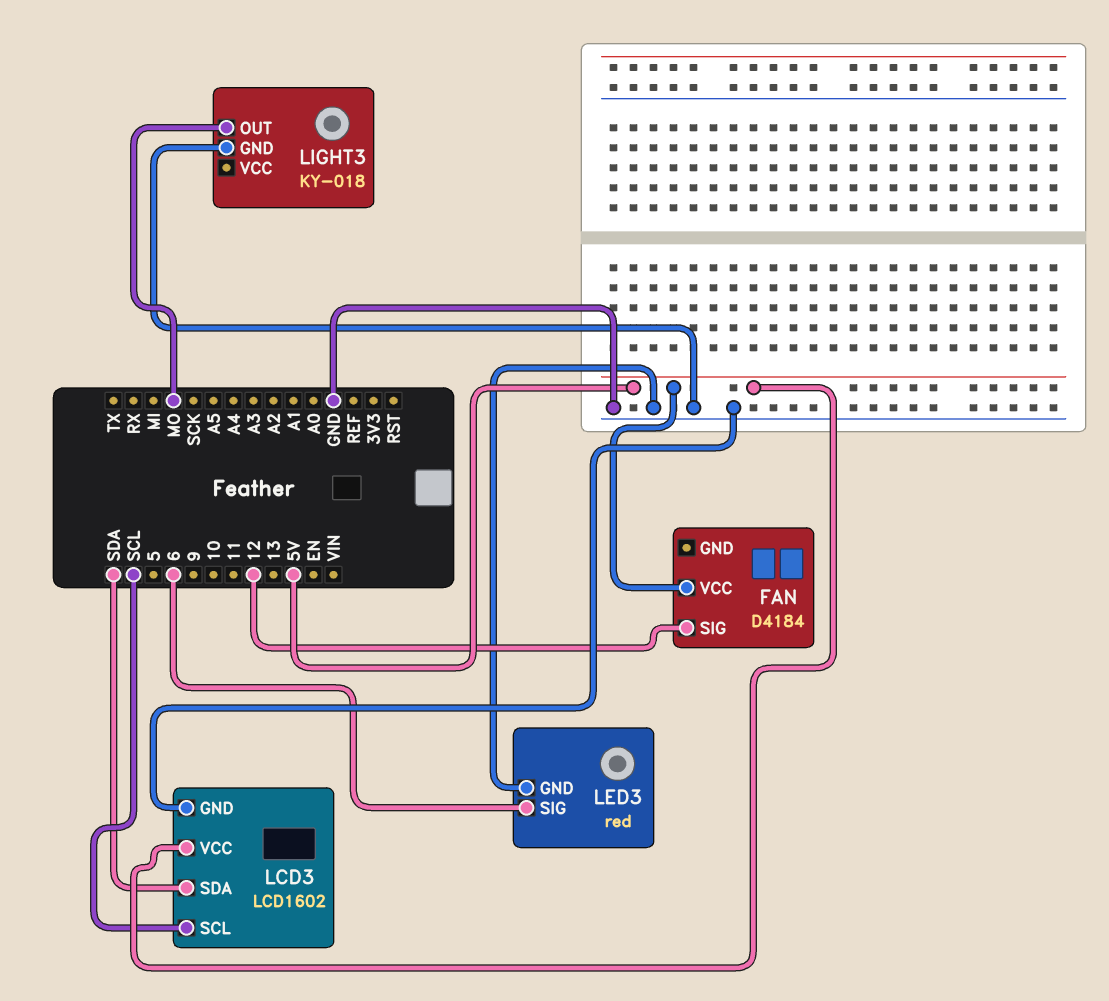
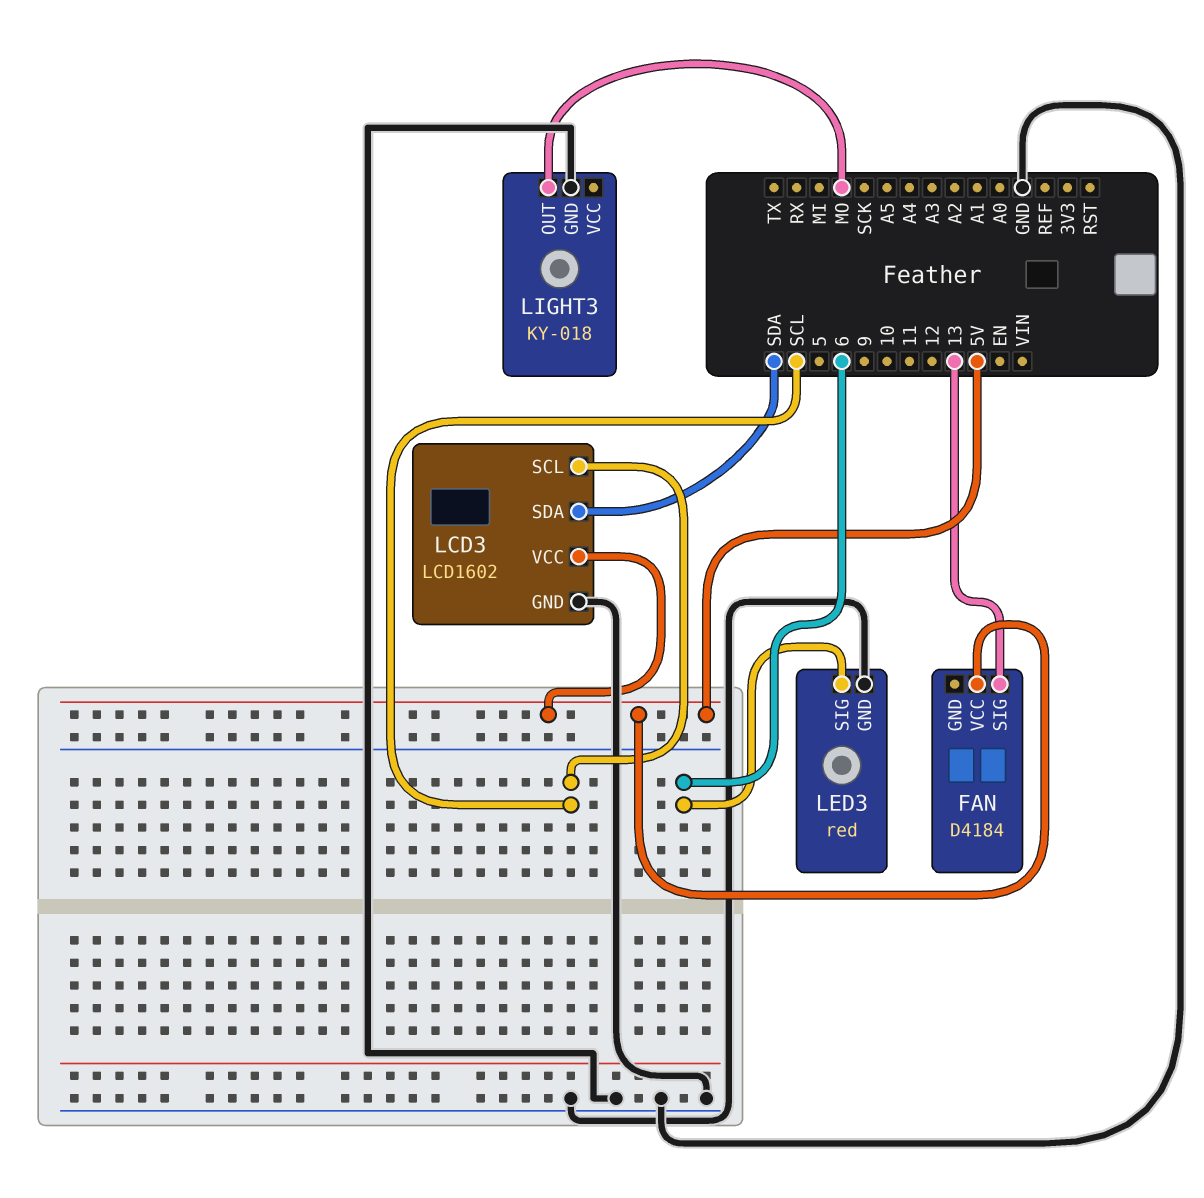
FAN pin SIG: 12 -> 13

